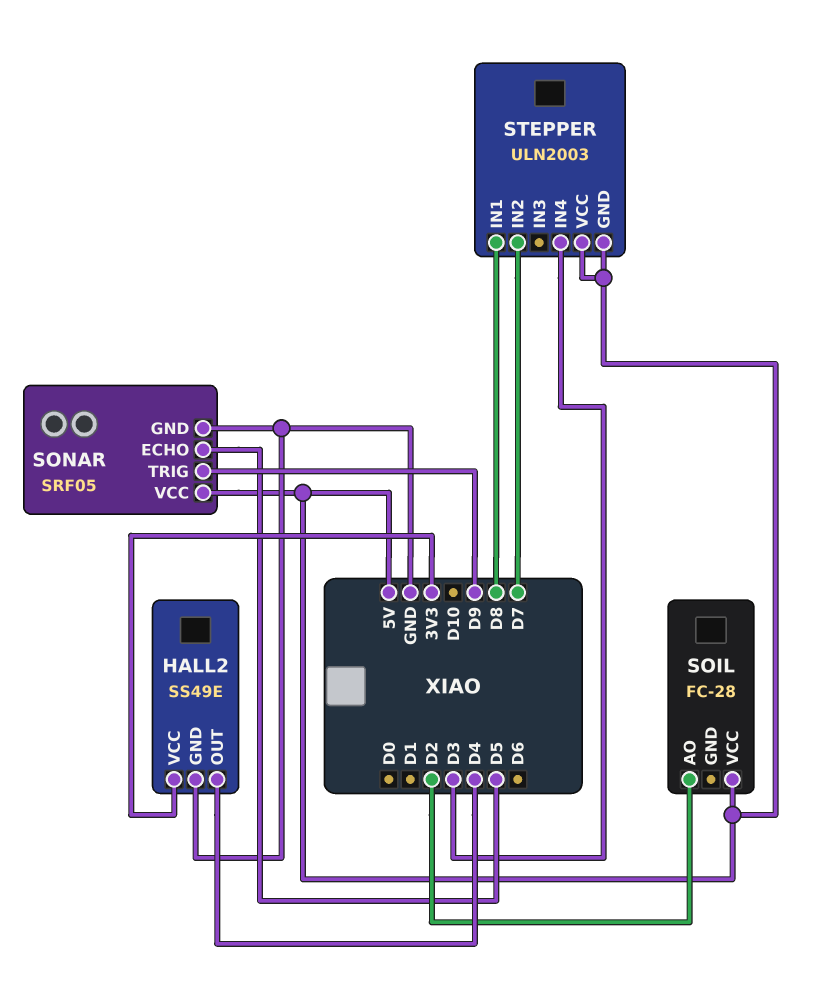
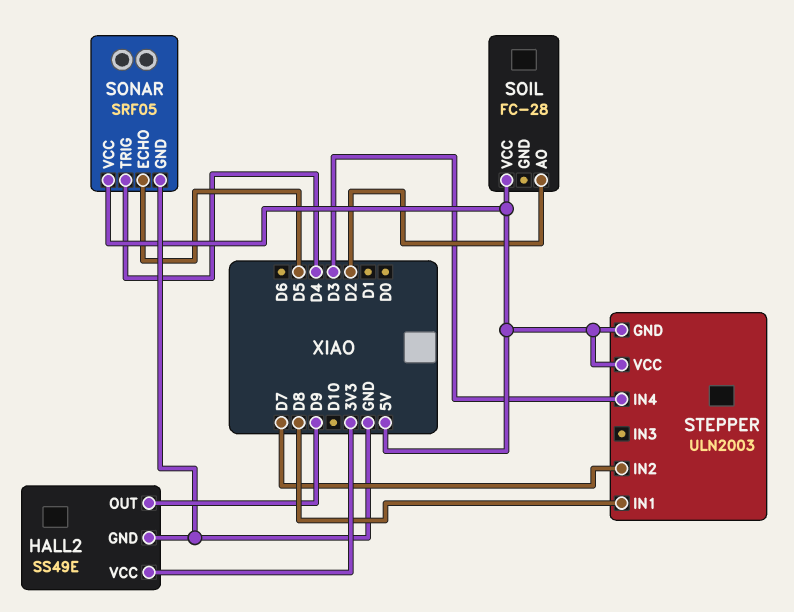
HALL2 pin OUT: D4 -> D9
SONAR pin TRIG: D9 -> D4

